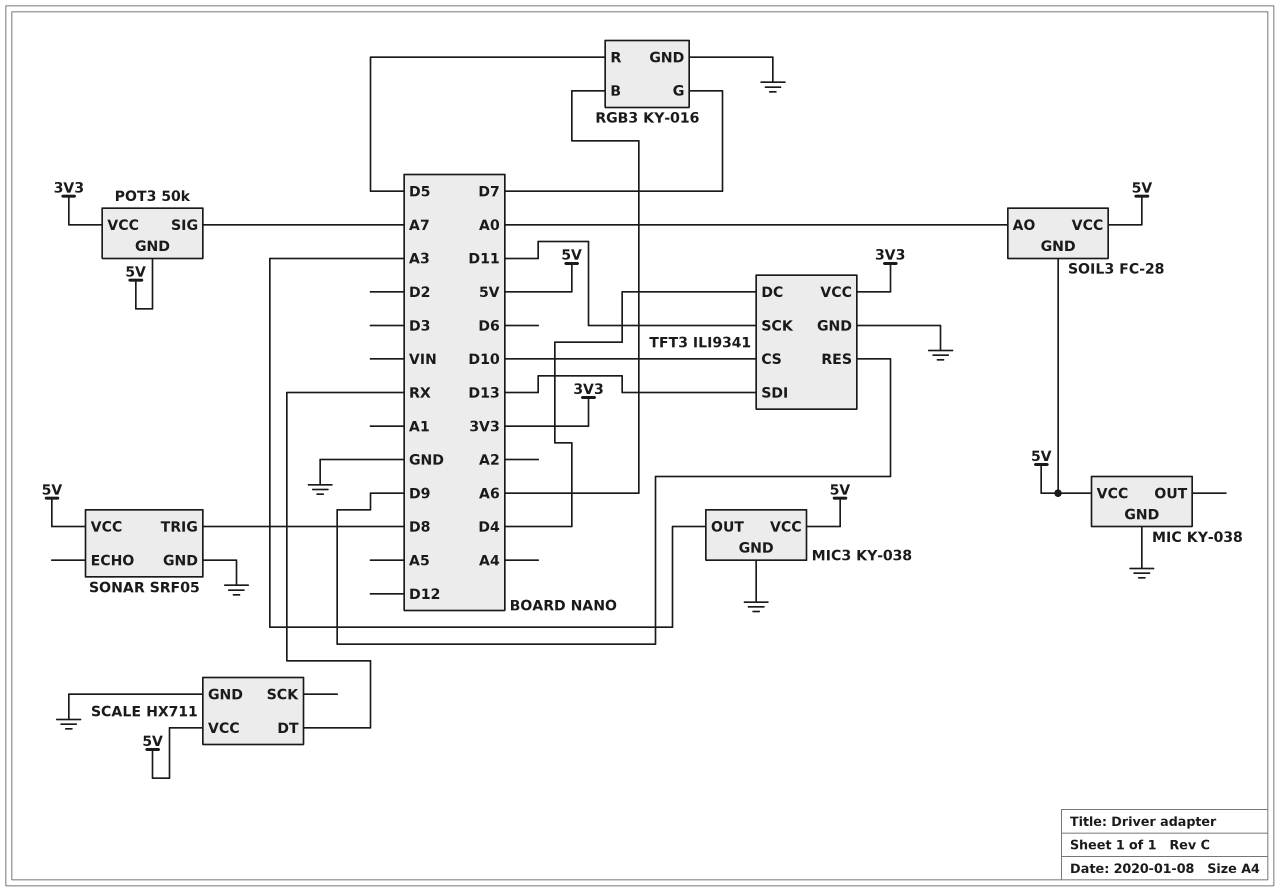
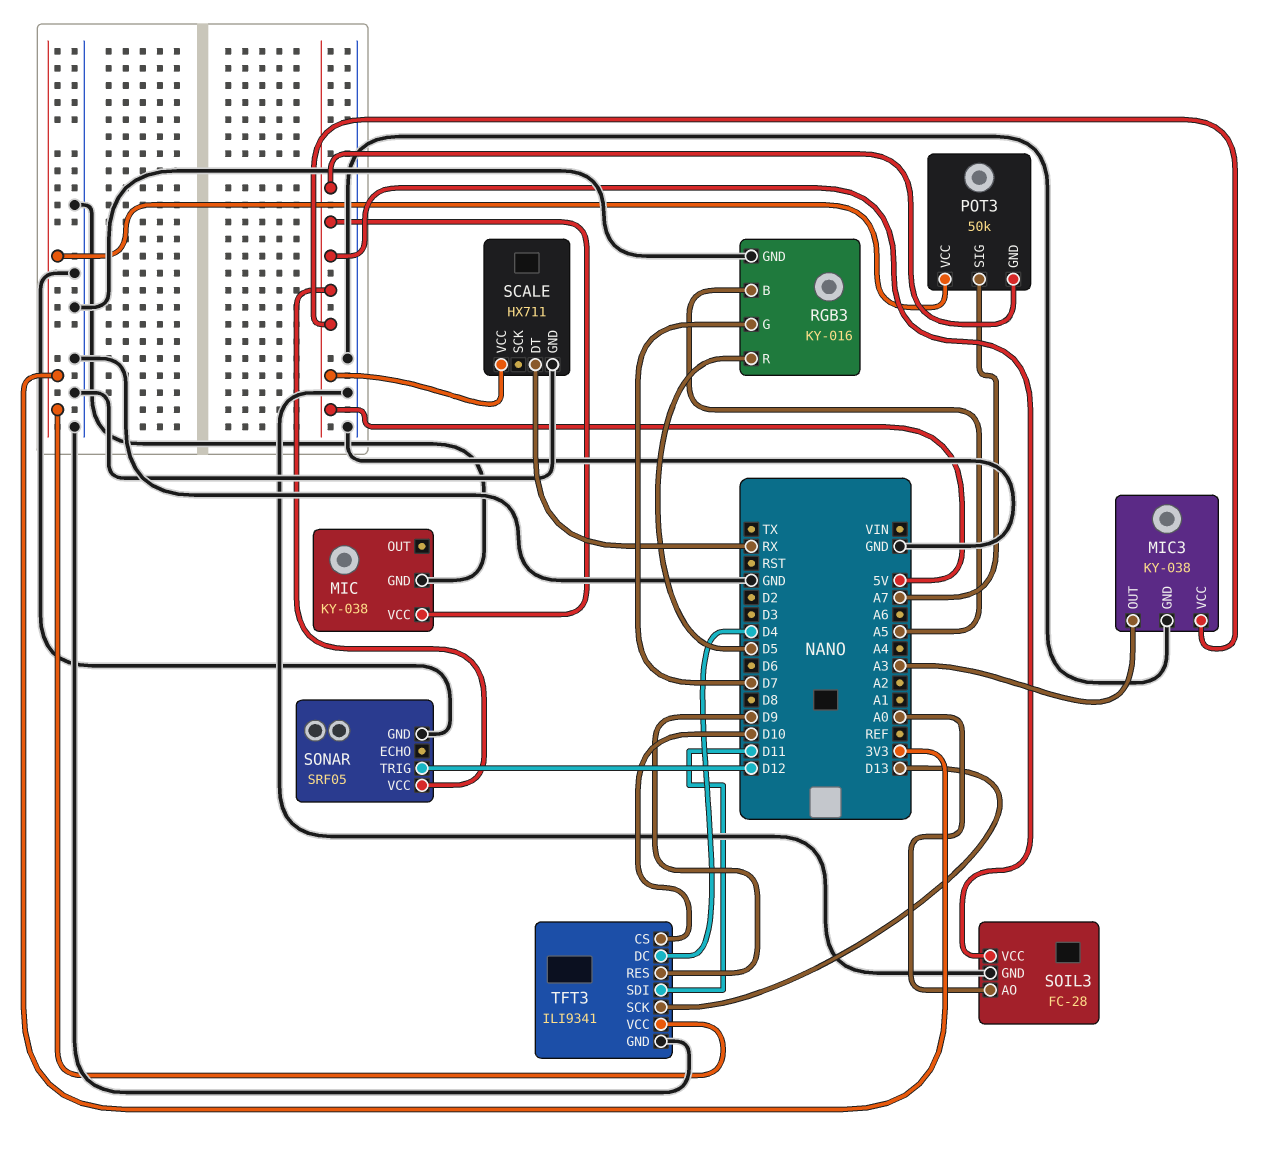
RGB3 pin B: A6 -> A5
SOIL3 pin GND: 5V -> GND
SONAR pin TRIG: D8 -> D12
TFT3 pin SCK: D11 -> D13
TFT3 pin SDI: D13 -> D11

